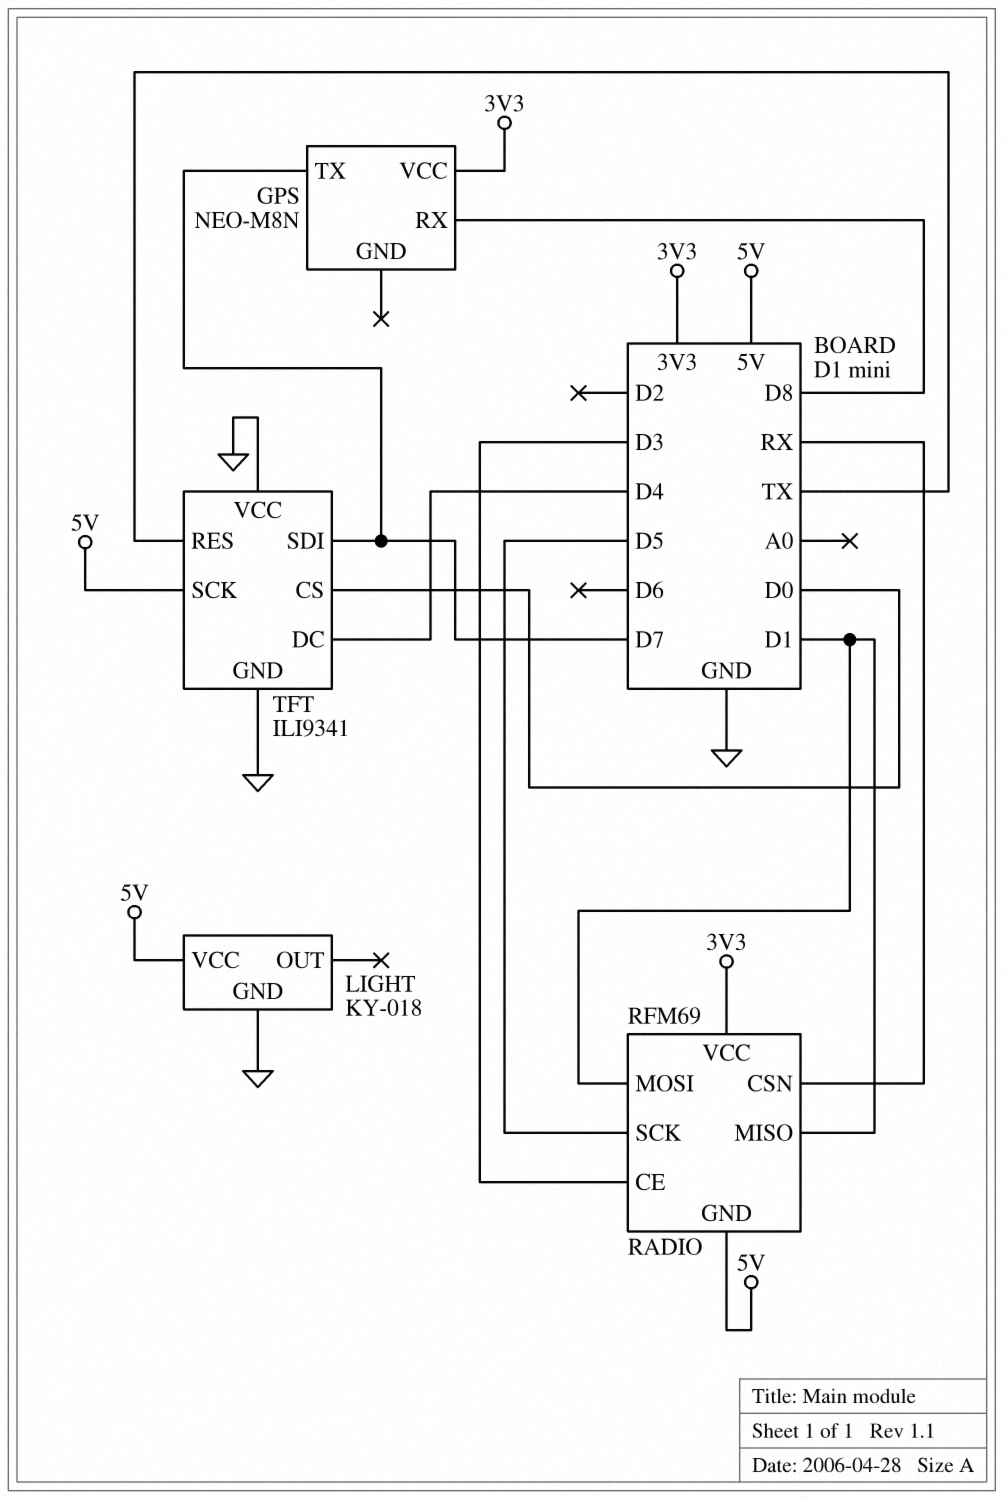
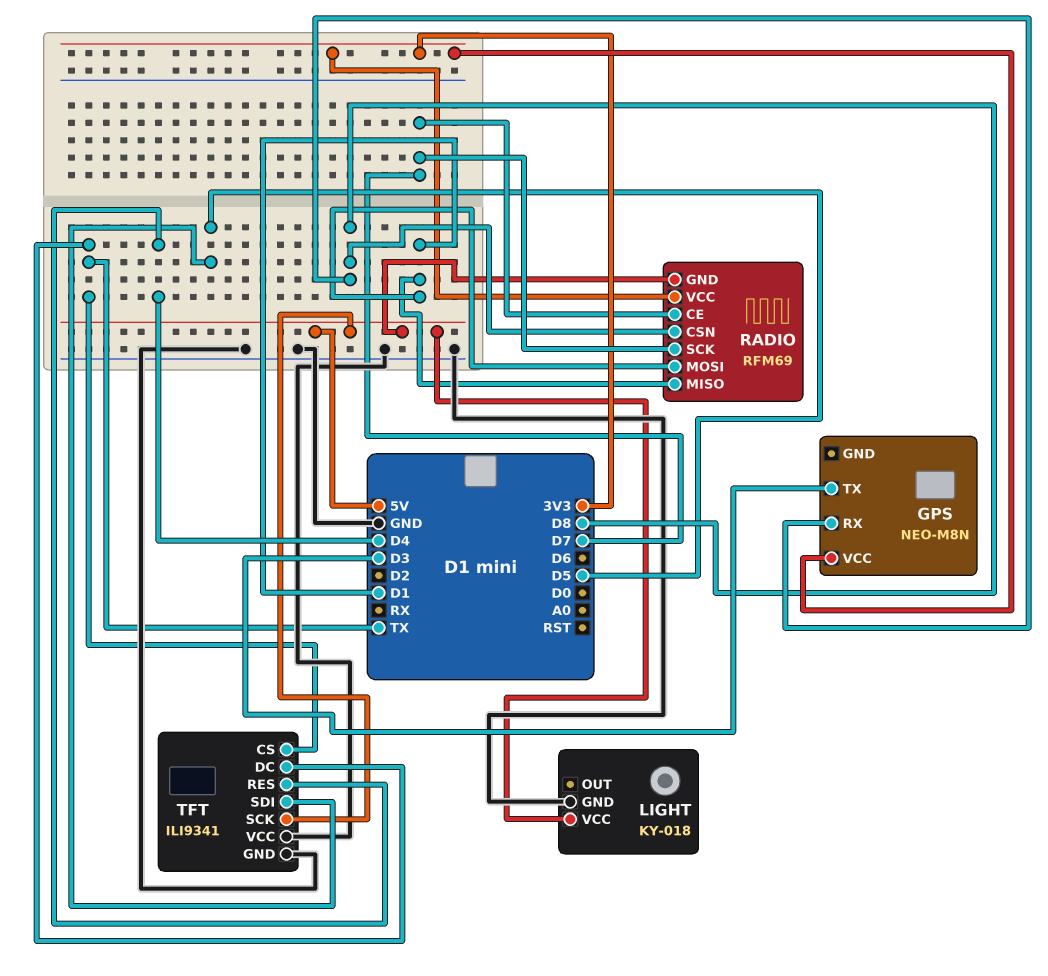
GPS pin TX: D7 -> D3
RADIO pin CE: D3 -> D7
RADIO pin CSN: RX -> D8
RADIO pin SCK: D5 -> D7
TFT pin CS: D0 -> TX
TFT pin DC: D4 -> TX
TFT pin RES: TX -> D4
TFT pin SDI: D7 -> D5

